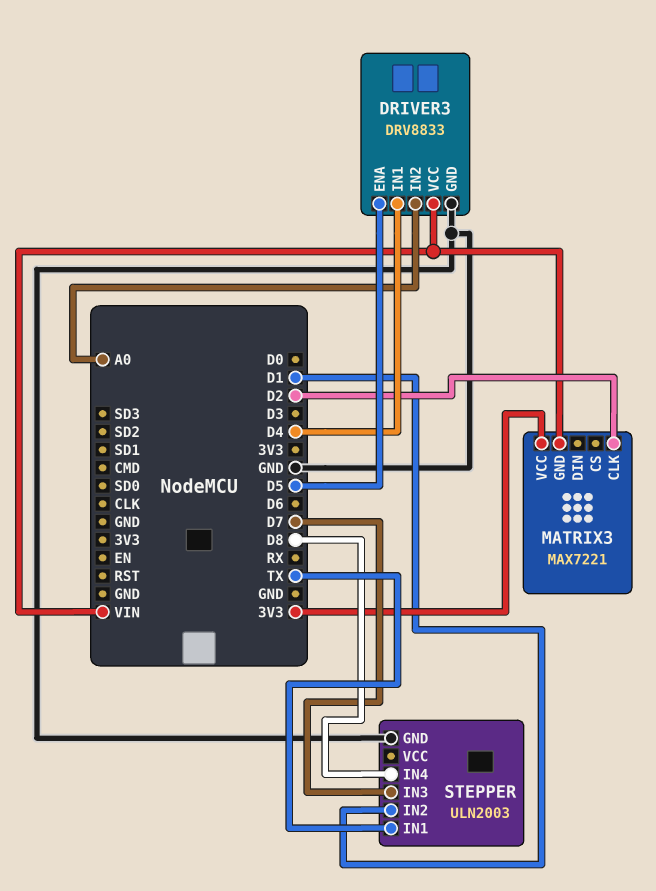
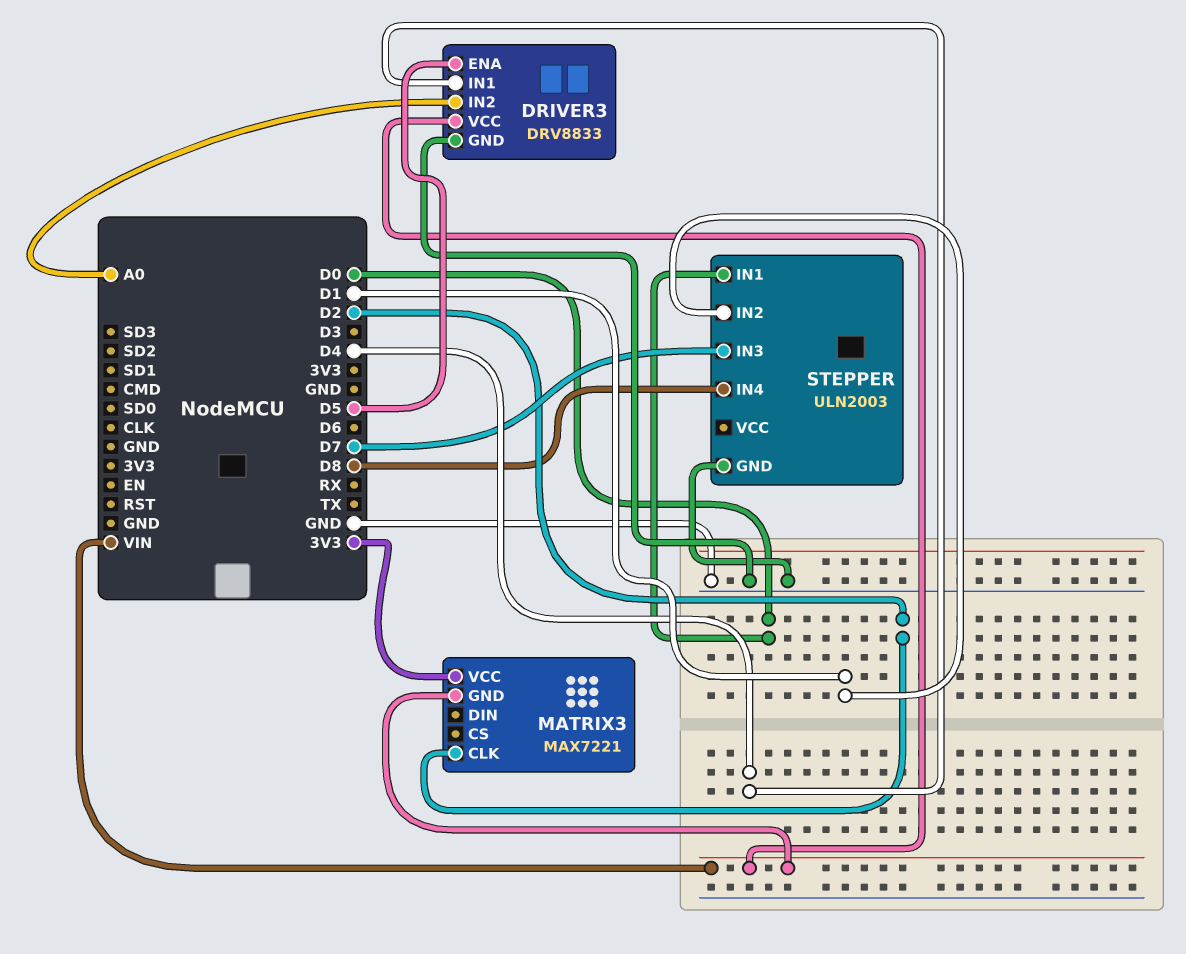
STEPPER pin IN1: TX -> D0

